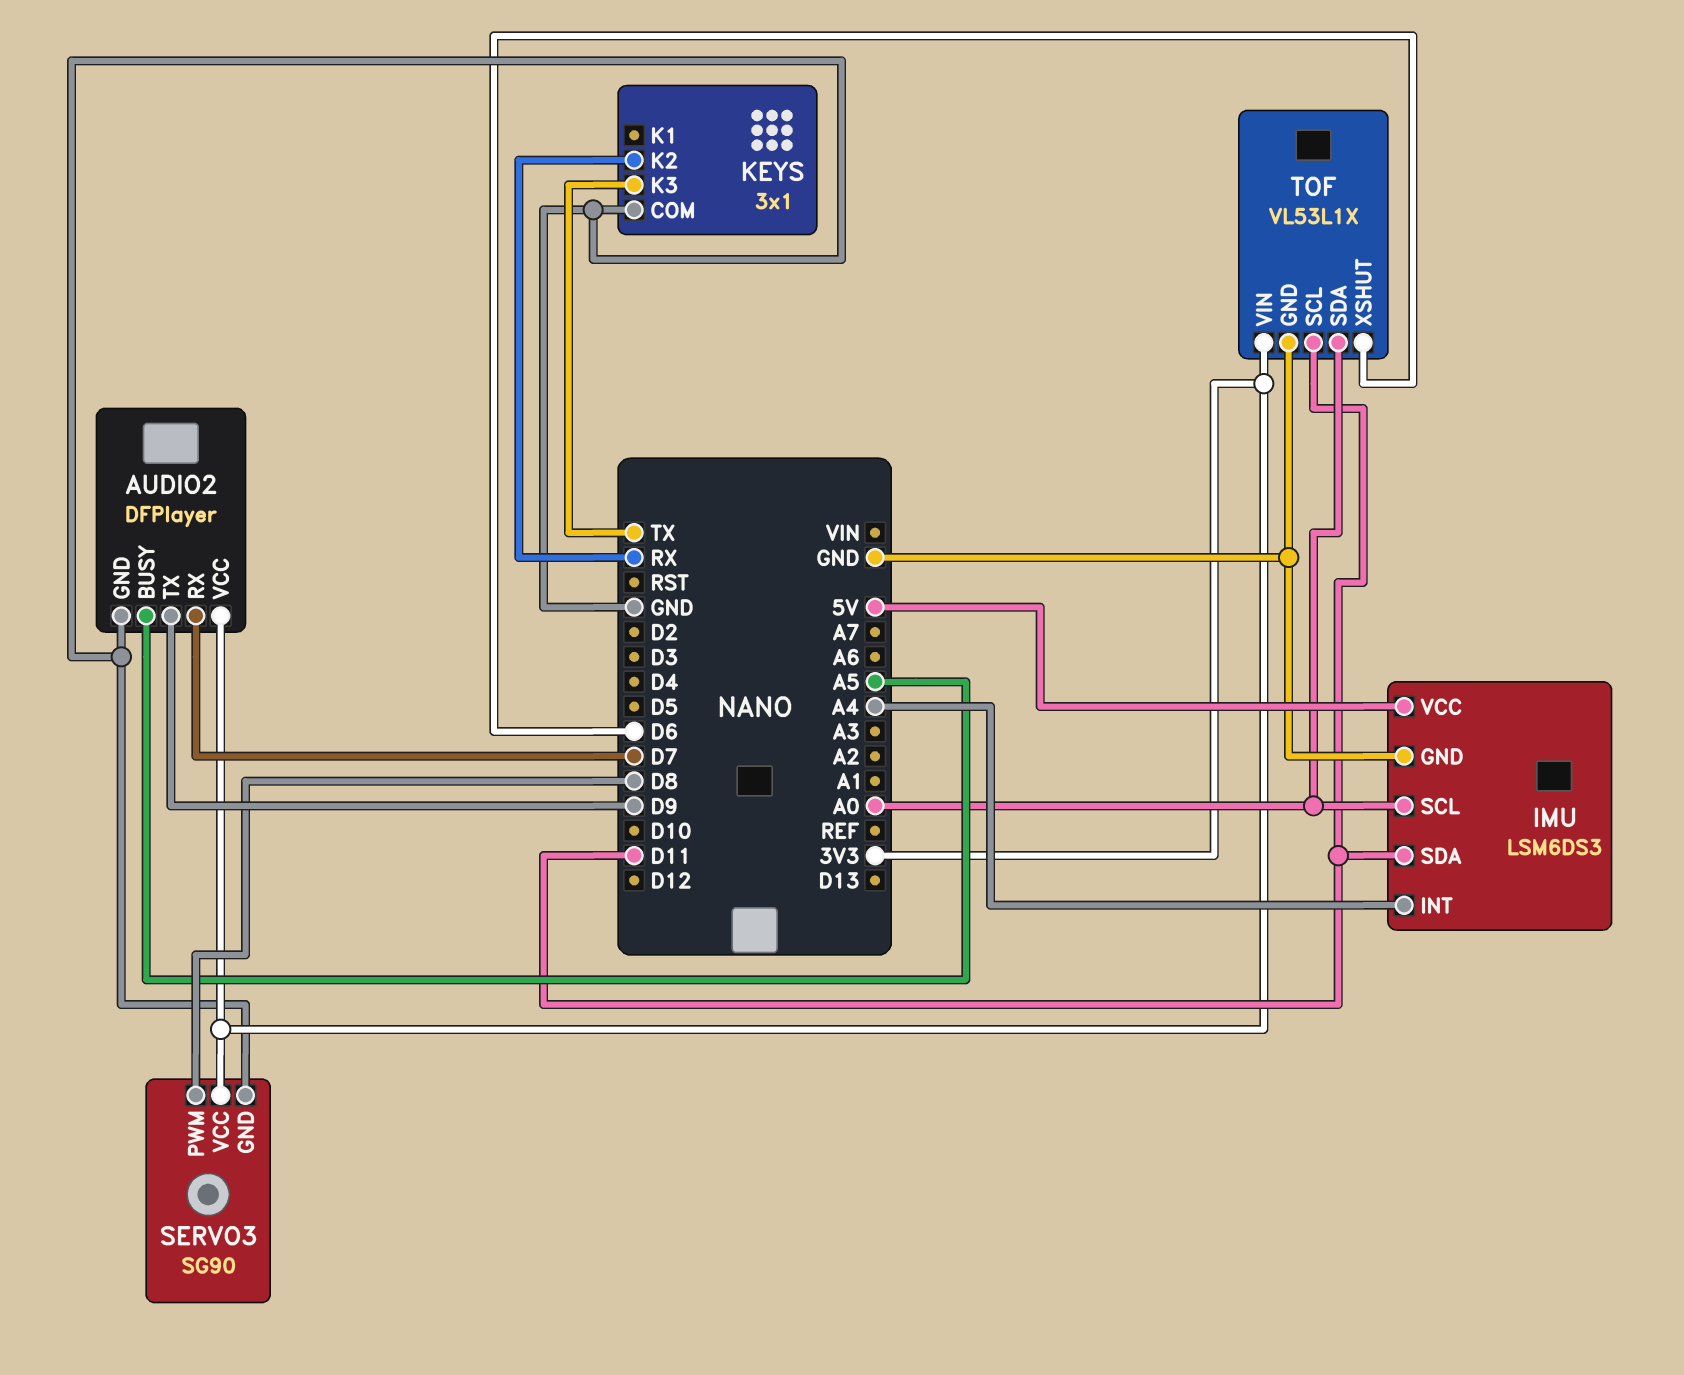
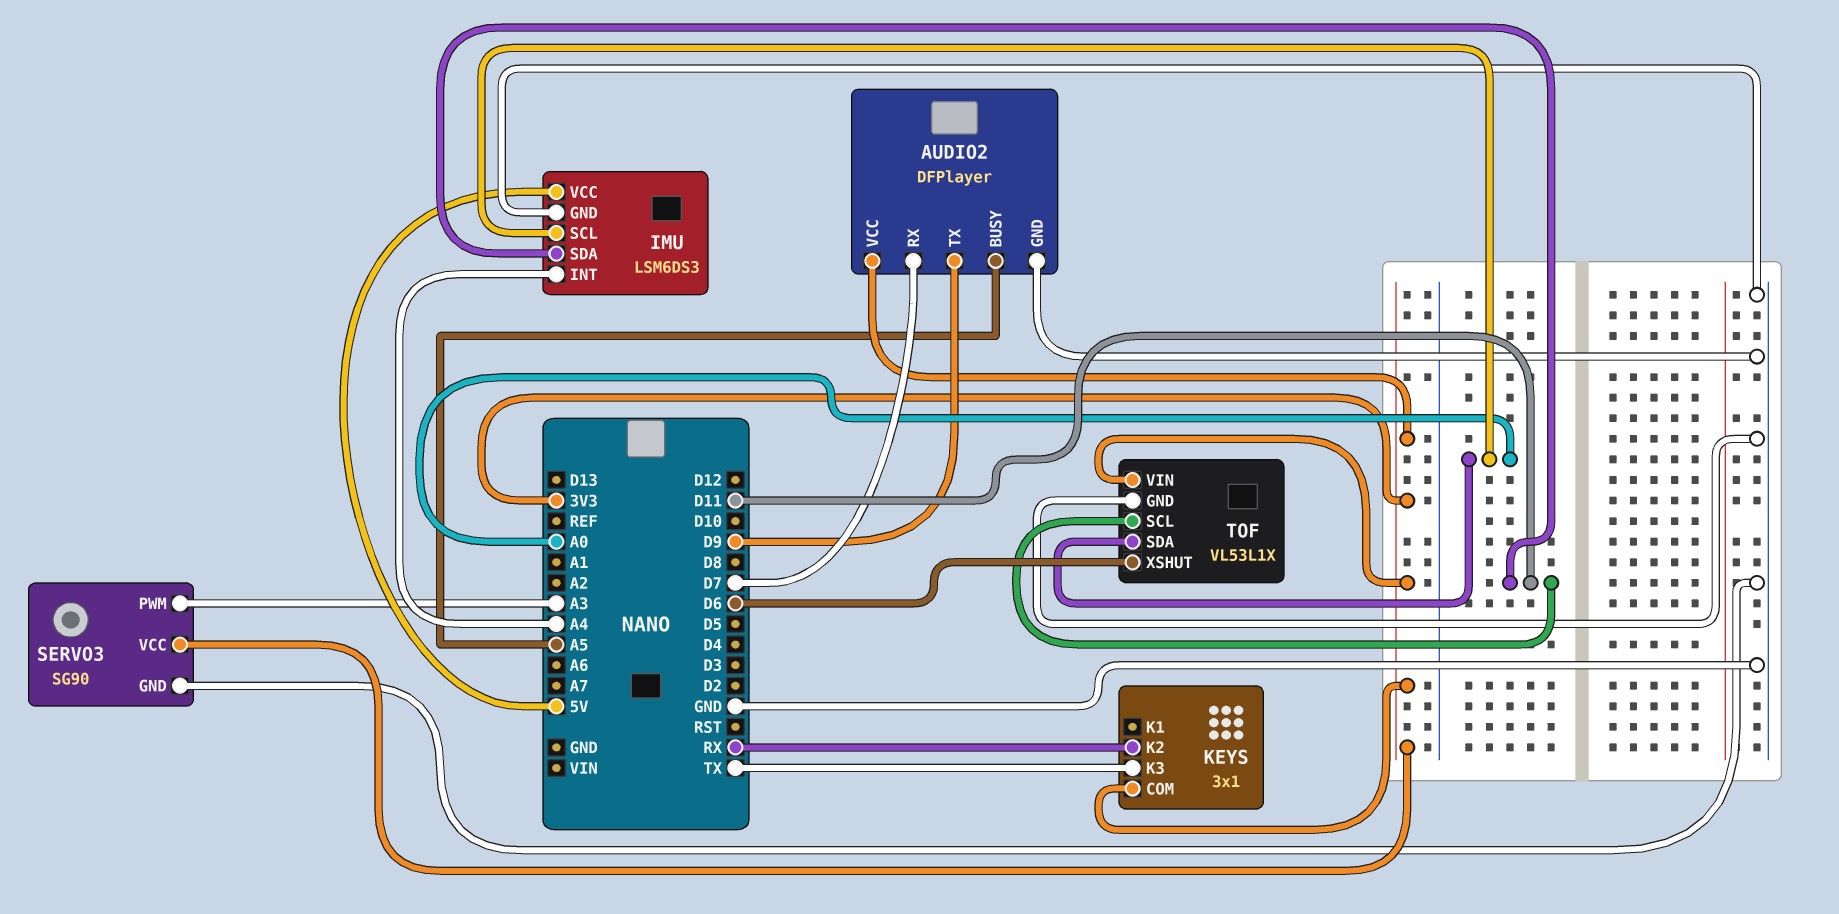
KEYS pin COM: GND -> 3V3
SERVO3 pin PWM: D8 -> A3

